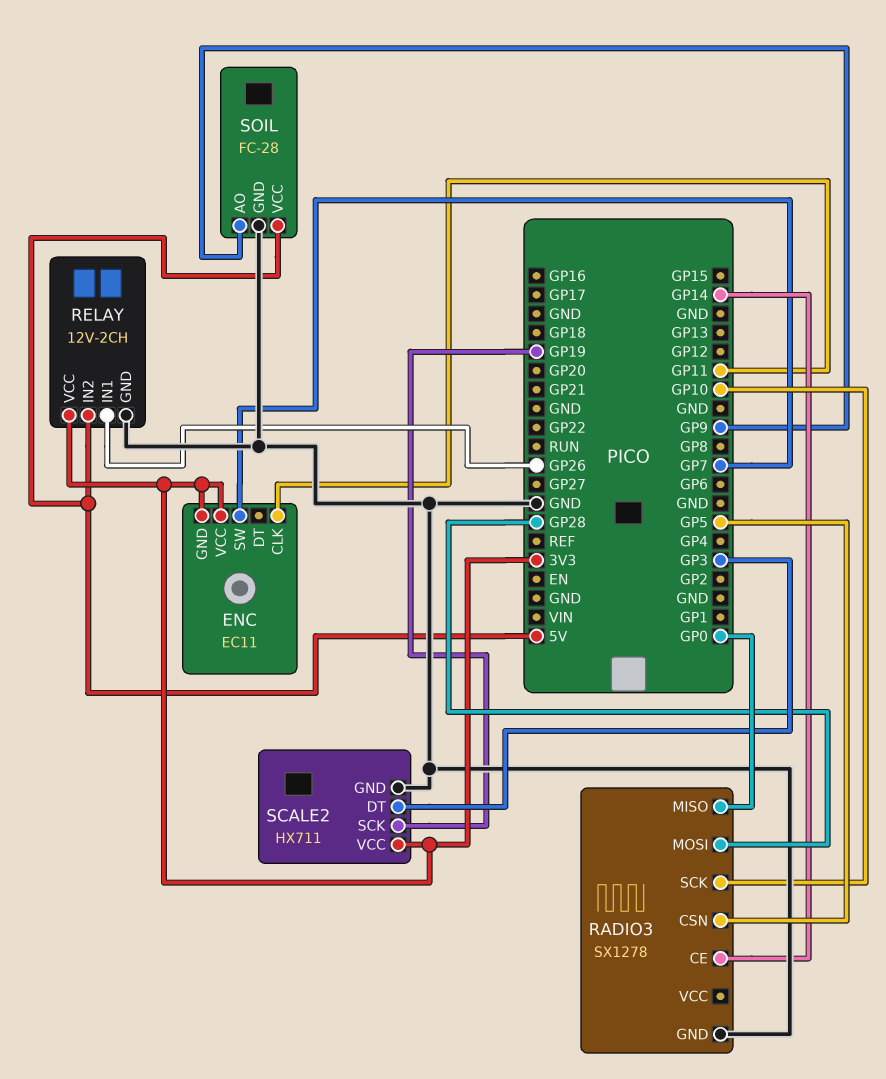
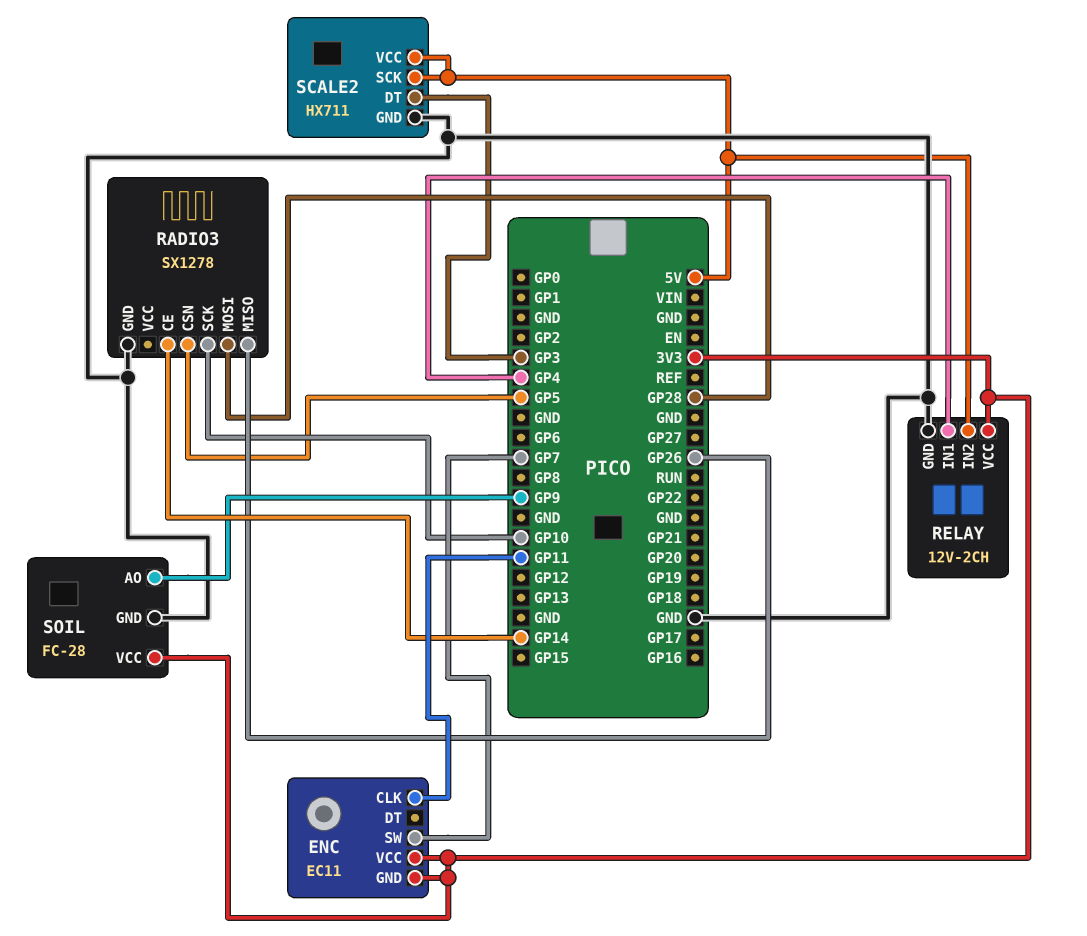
RADIO3 pin MISO: GP0 -> GP26
RELAY pin IN1: GP26 -> GP4
SCALE2 pin SCK: GP19 -> 5V
SCALE2 pin VCC: 3V3 -> 5V
SOIL pin VCC: 5V -> 3V3

